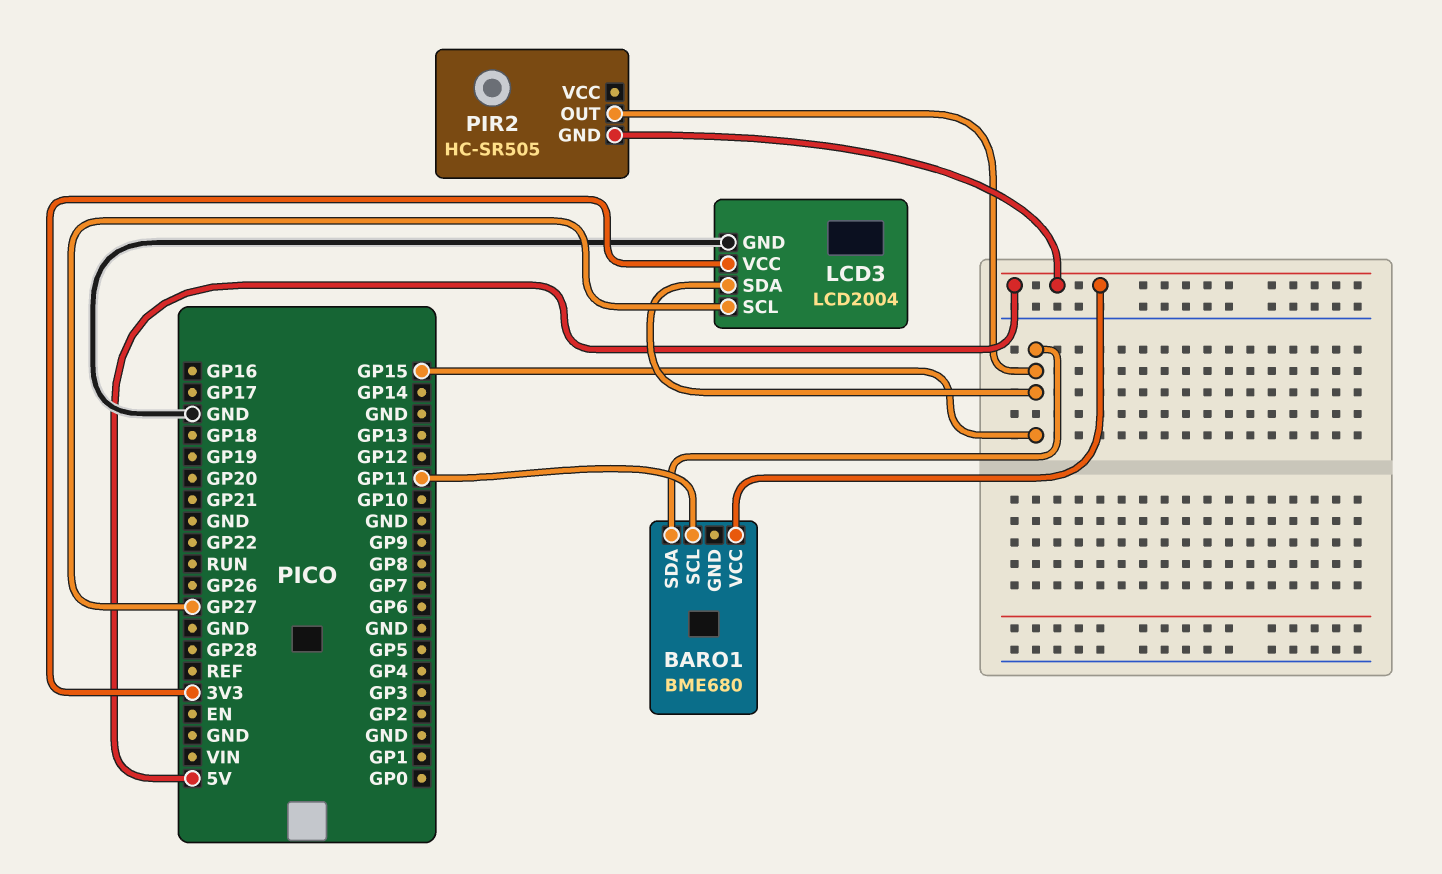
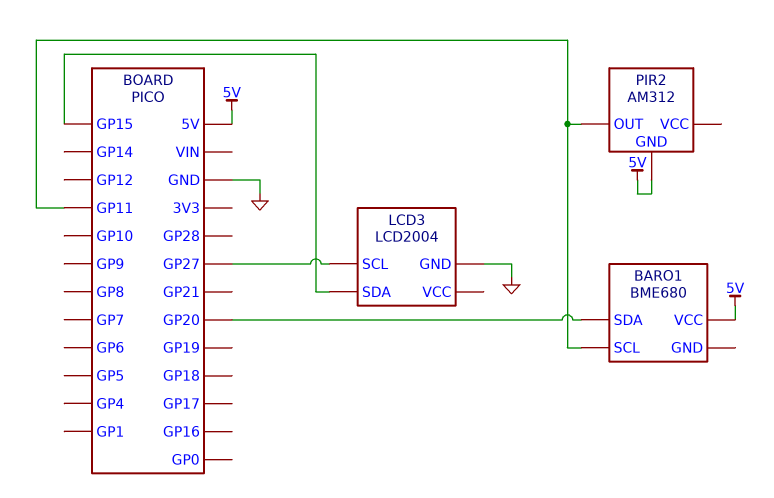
BARO1 pin SDA: GP15 -> GP20
LCD3 pin VCC: 3V3 -> none
PIR2: HC-SR505 -> AM312
PIR2 pin OUT: GP15 -> GP11

